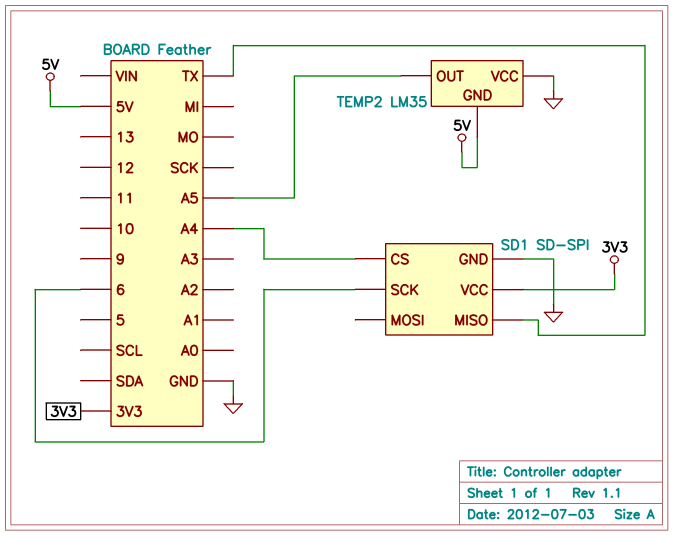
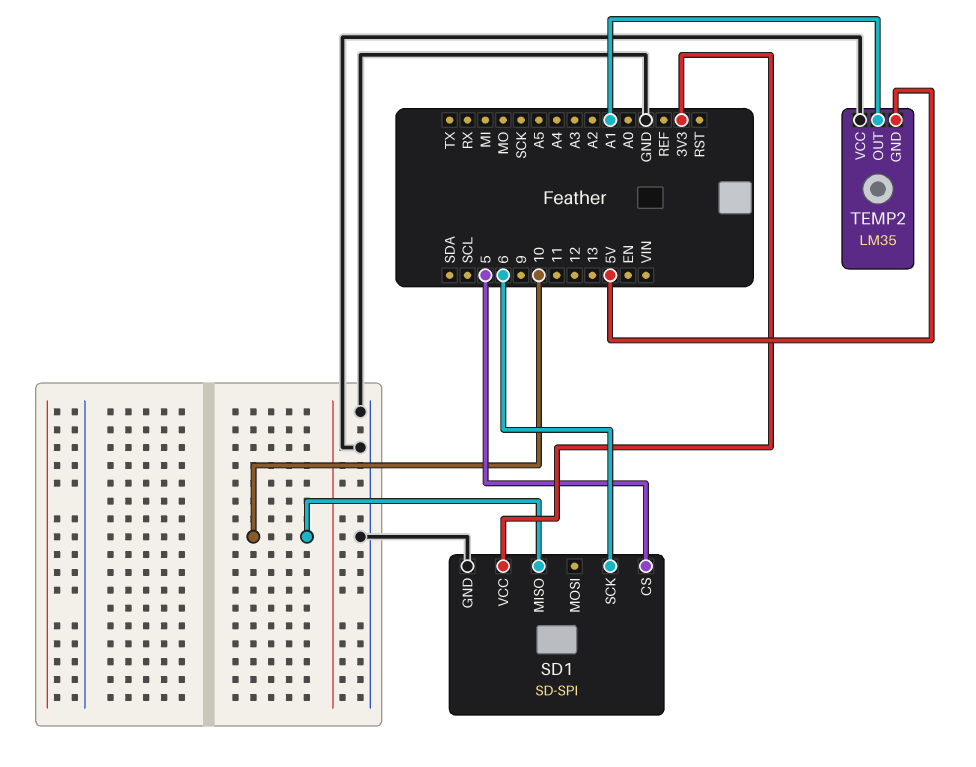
SD1 pin CS: A4 -> 5
SD1 pin MISO: TX -> 10
TEMP2 pin OUT: A5 -> A1

